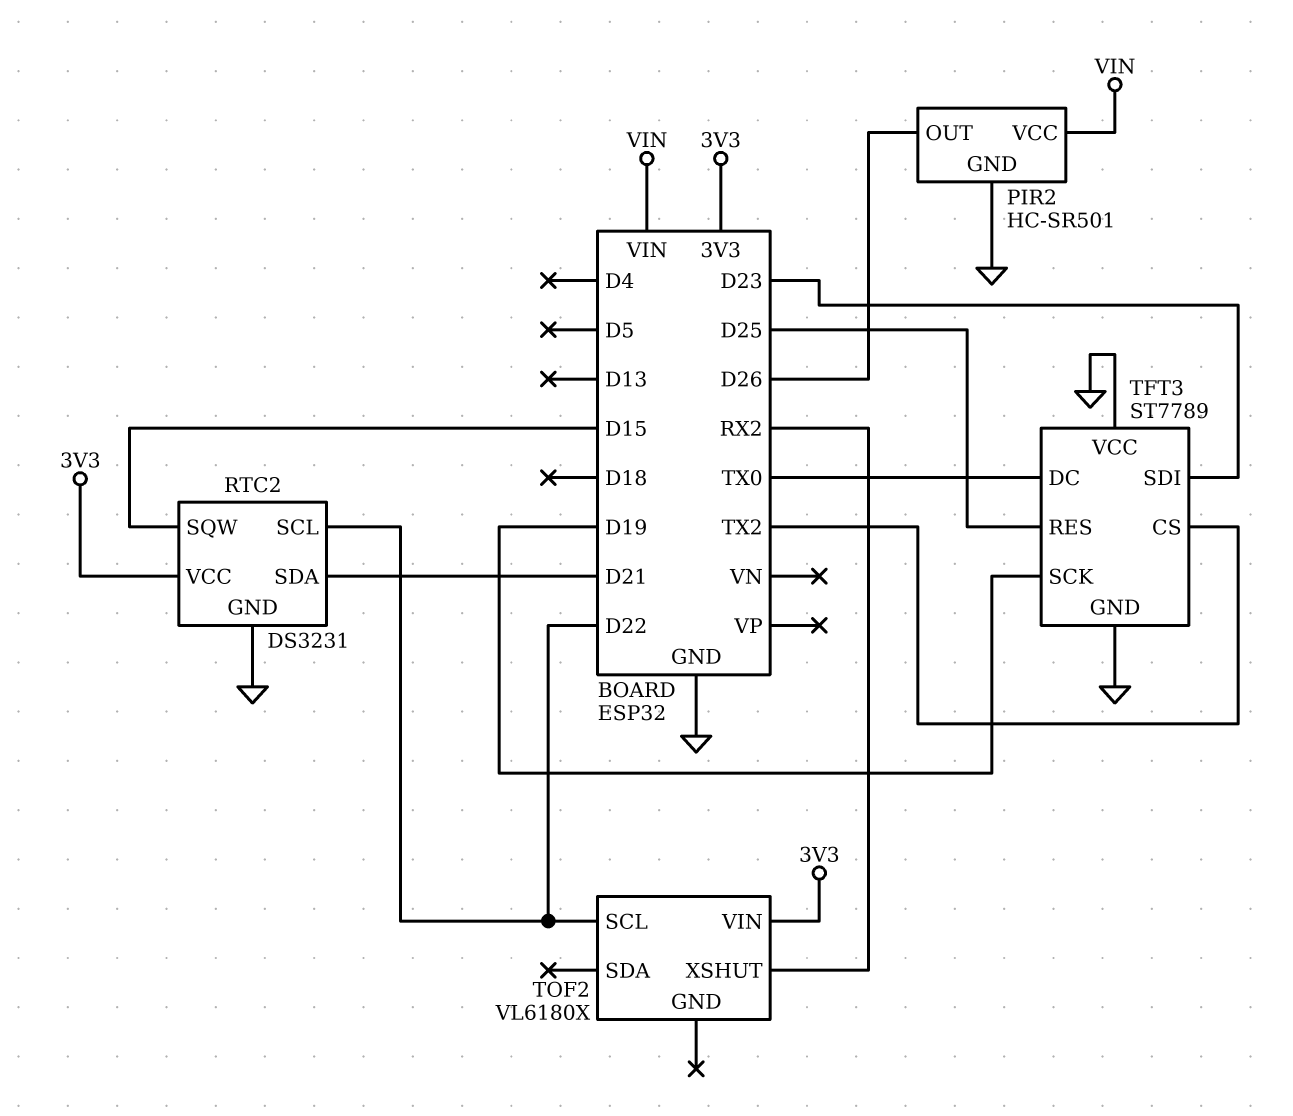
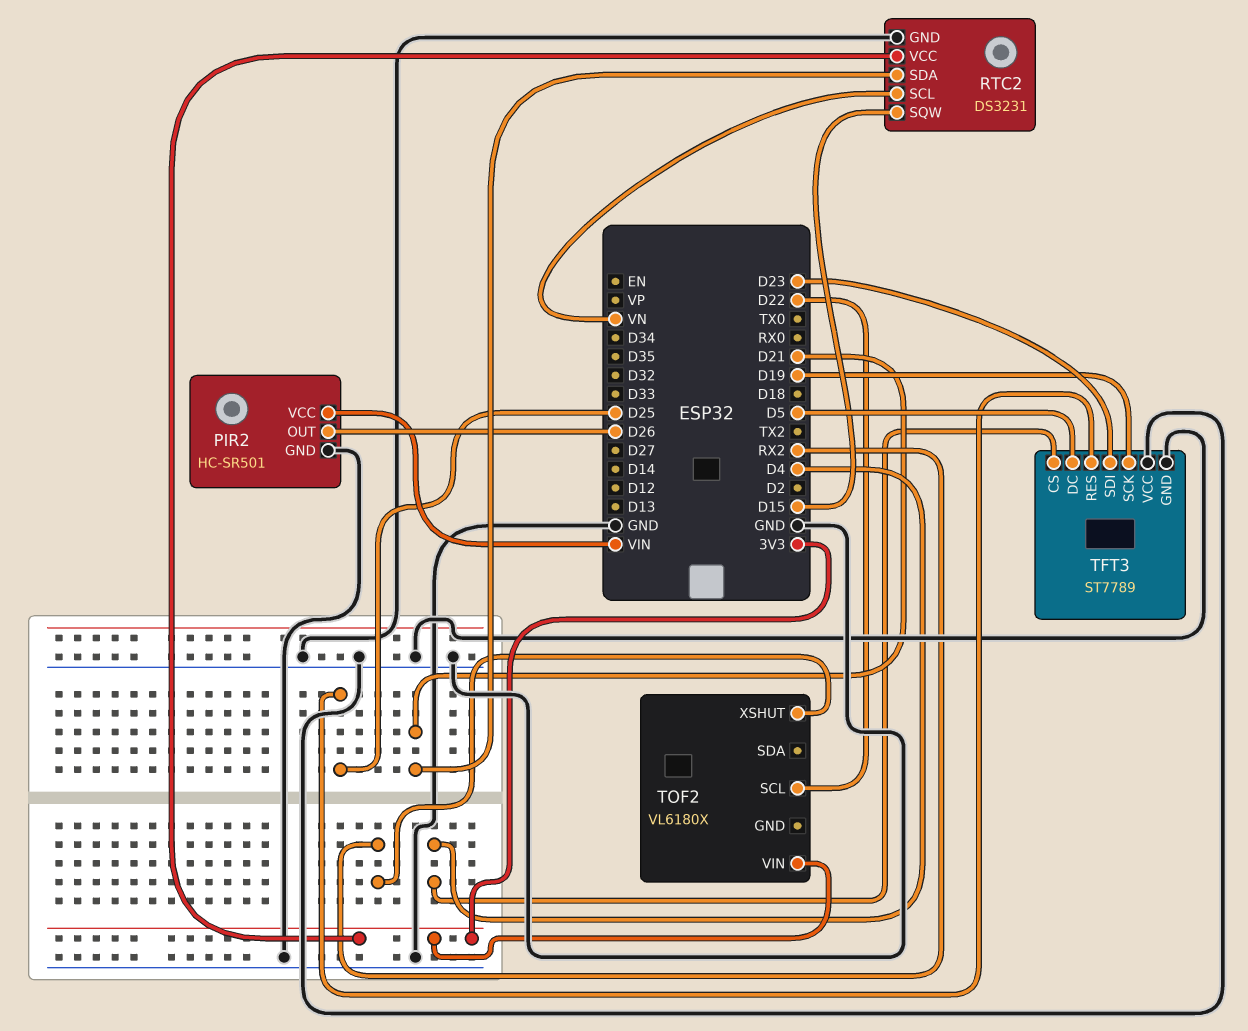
RTC2 pin SCL: D22 -> VN
TFT3 pin CS: TX2 -> D4
TFT3 pin DC: TX0 -> D5

